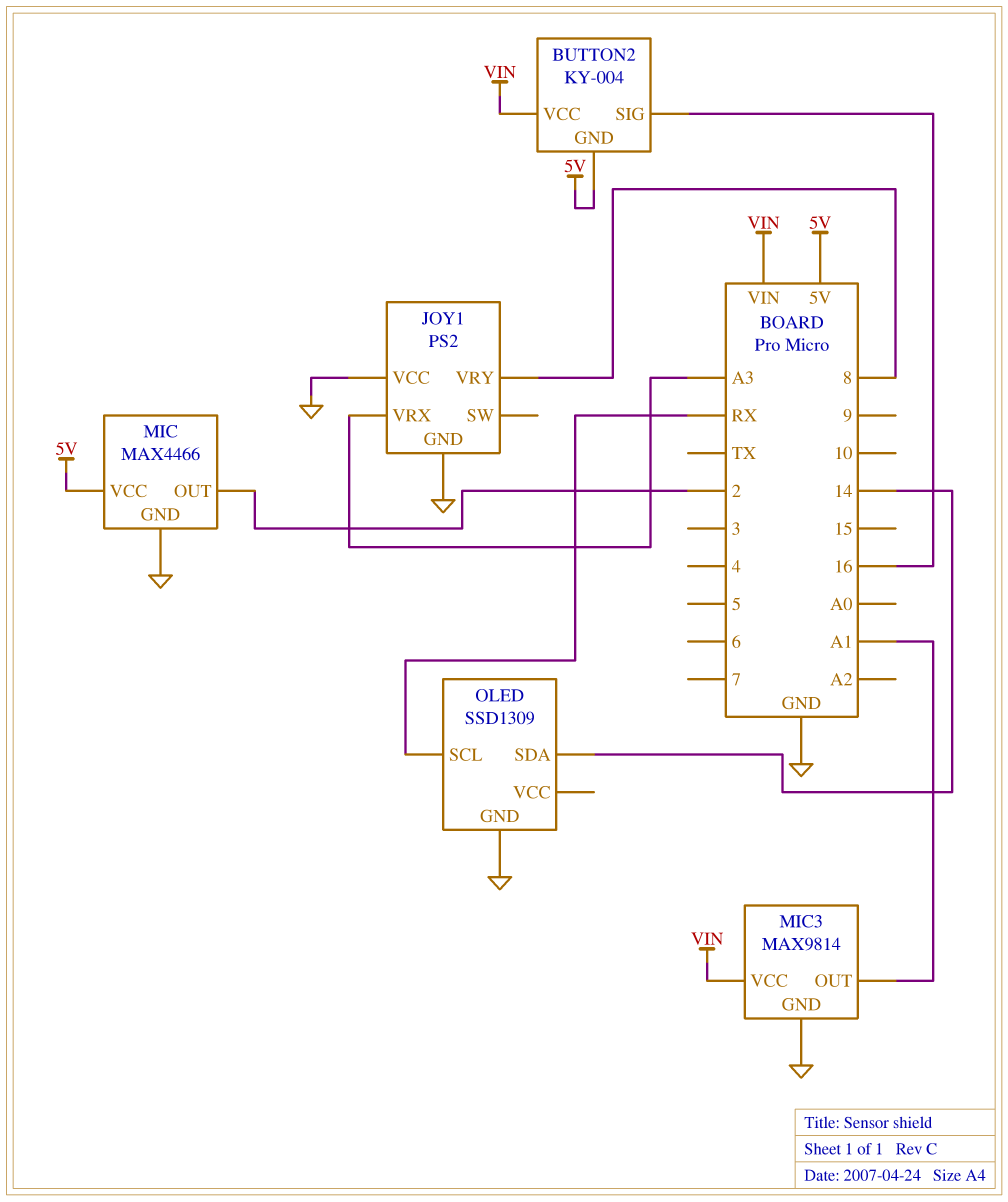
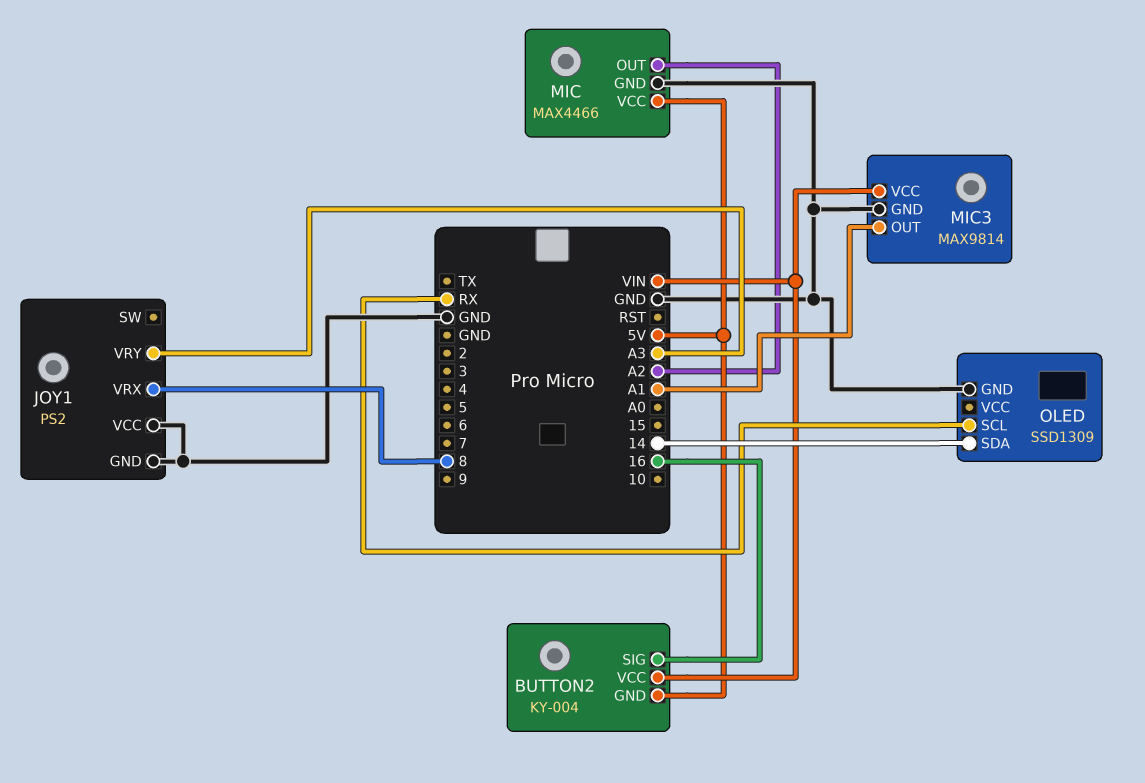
JOY1 pin VRX: A3 -> 8
JOY1 pin VRY: 8 -> A3
MIC pin OUT: 2 -> A2

